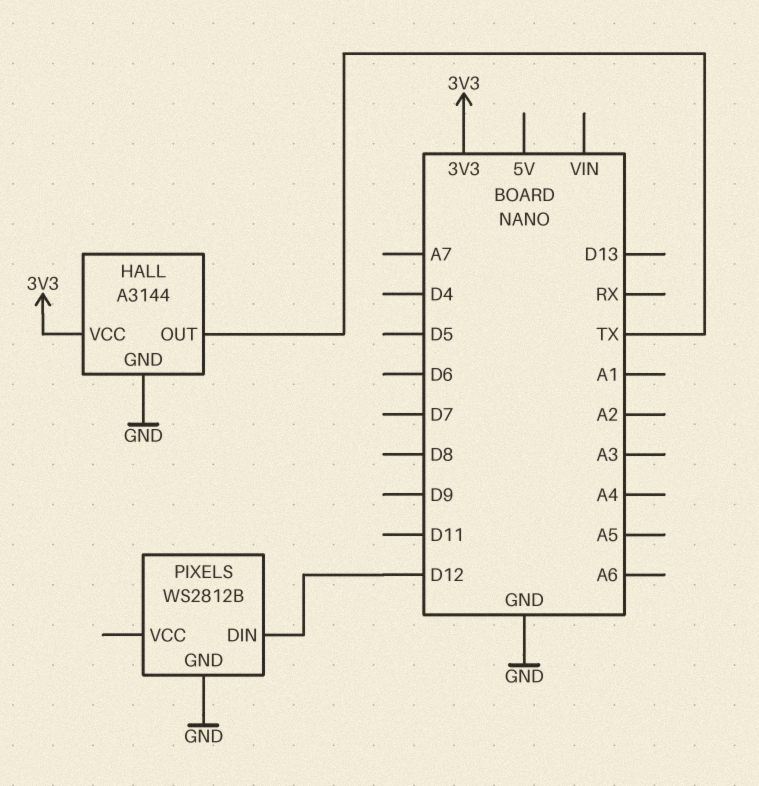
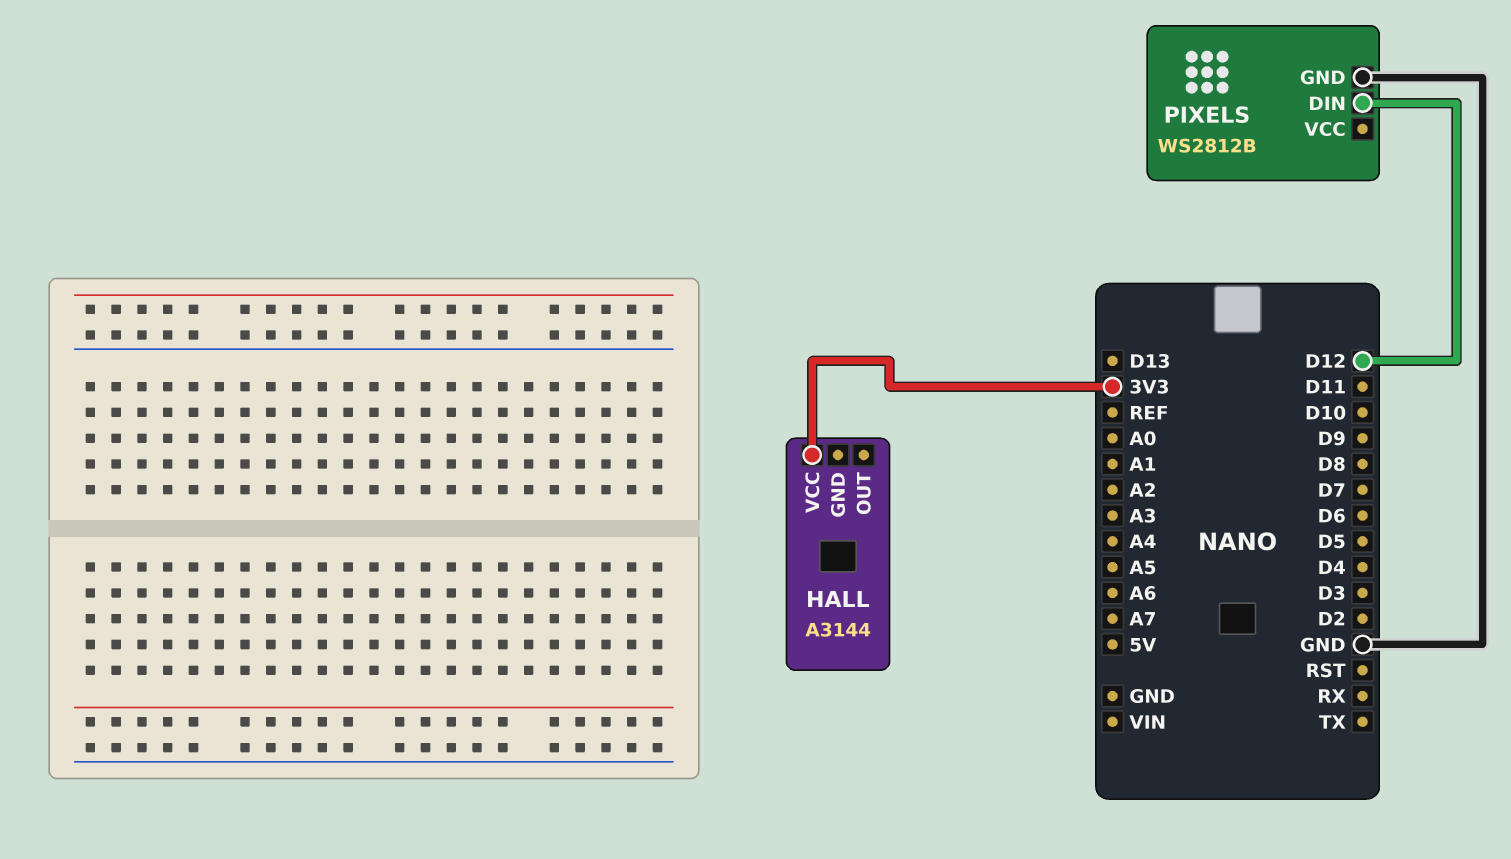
HALL pin GND: GND -> none
HALL pin OUT: TX -> none

